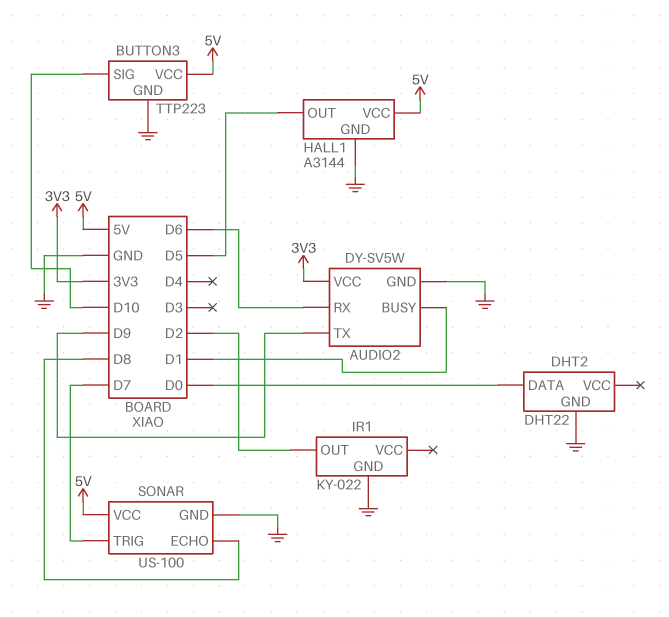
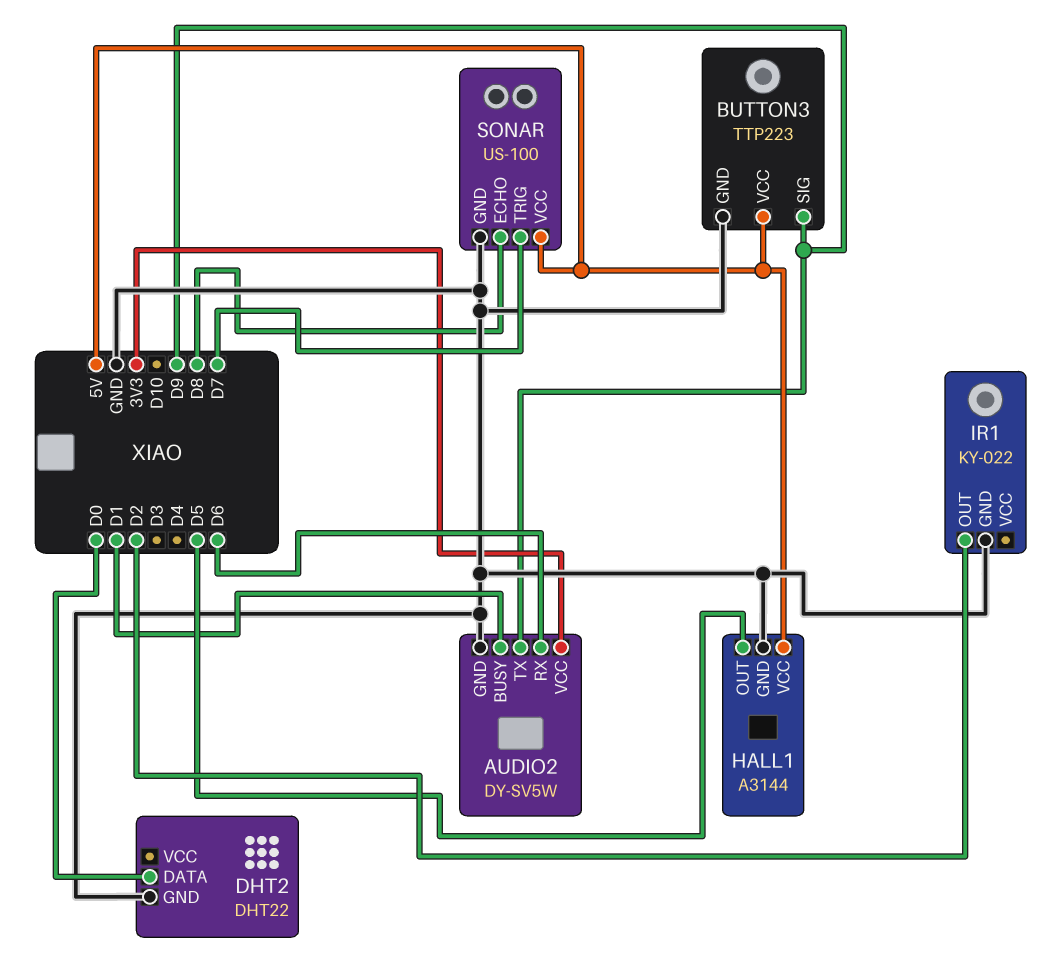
BUTTON3 pin SIG: D10 -> D9

